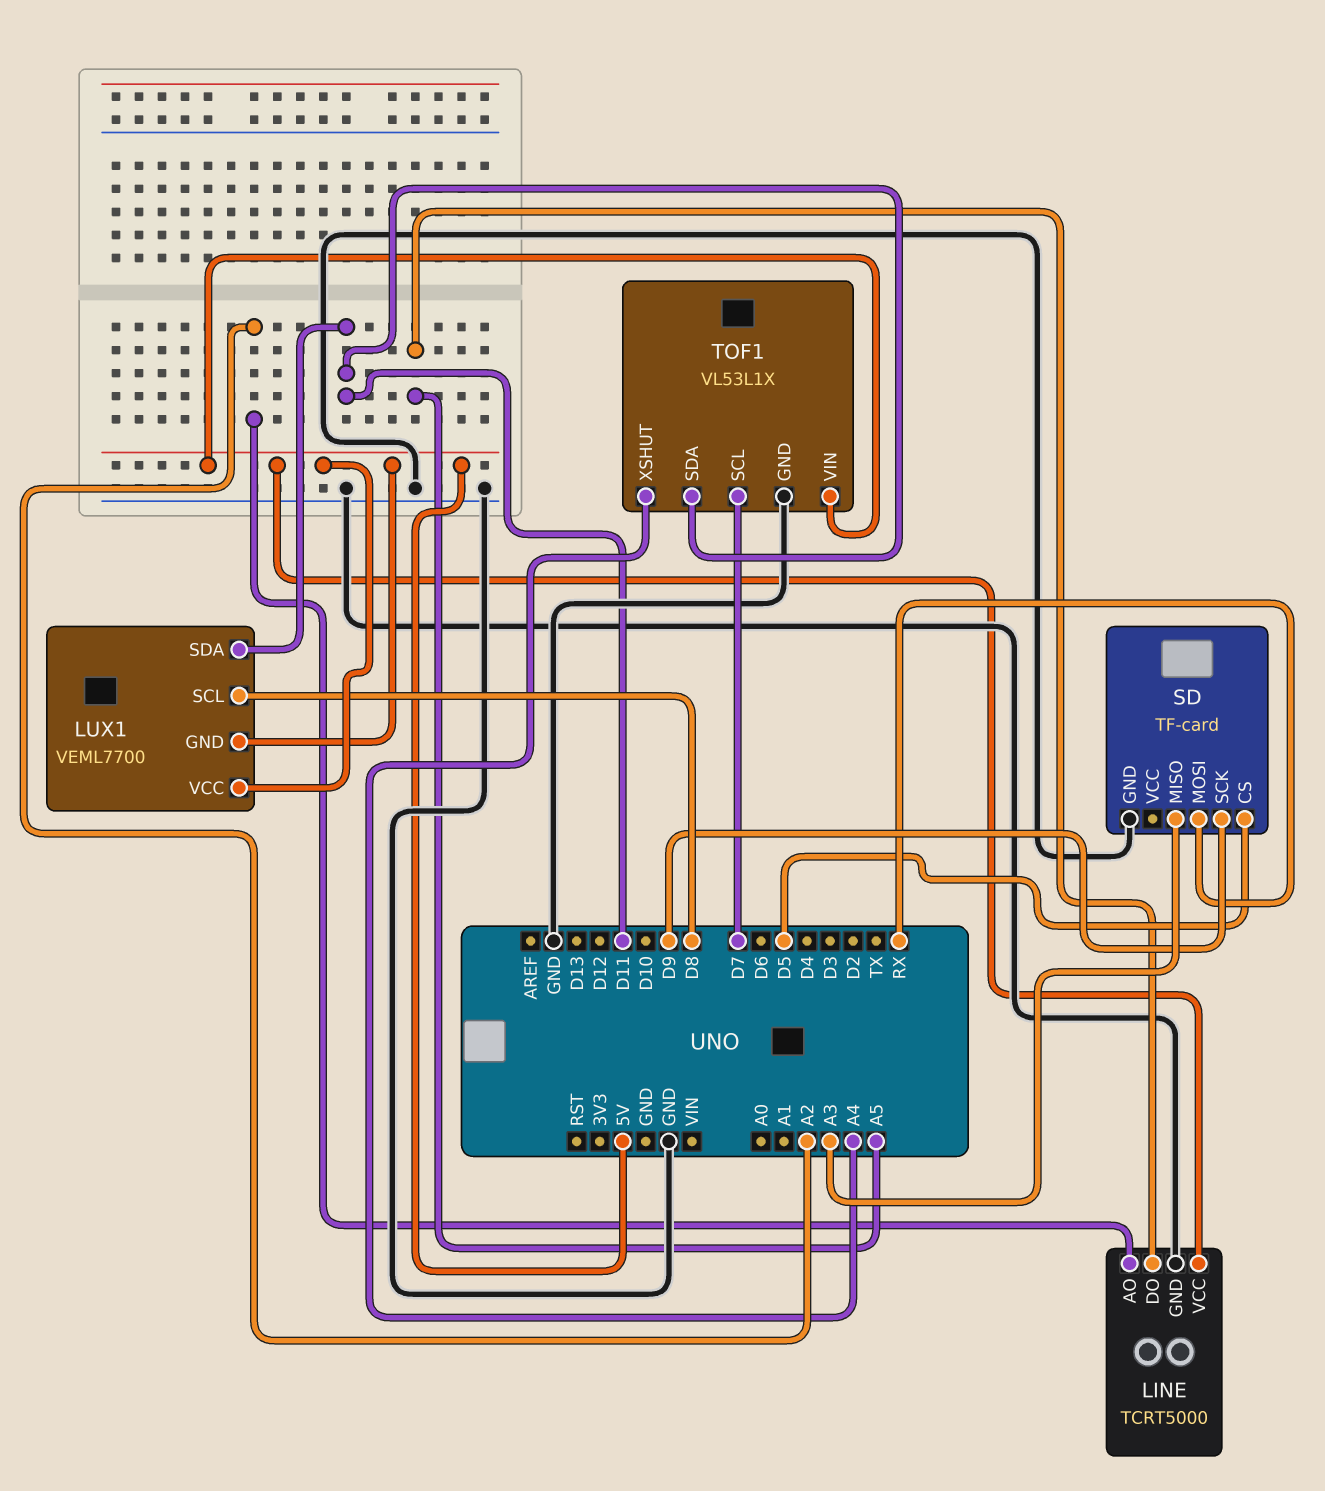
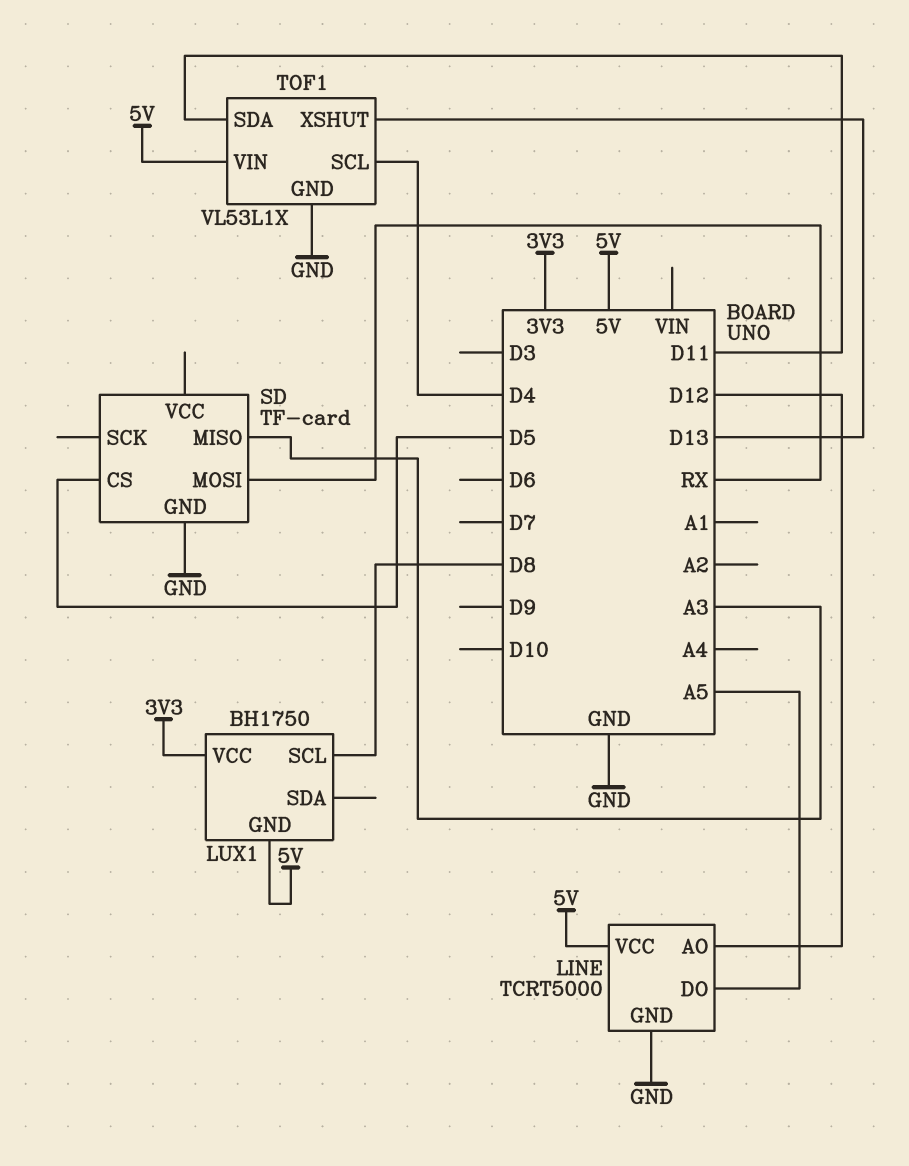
LINE pin AO: A2 -> D12
LUX1: VEML7700 -> BH1750
LUX1 pin SDA: D11 -> none
LUX1 pin VCC: 5V -> 3V3
SD pin SCK: D9 -> none
TOF1 pin SCL: D7 -> D4
TOF1 pin XSHUT: A4 -> D13

